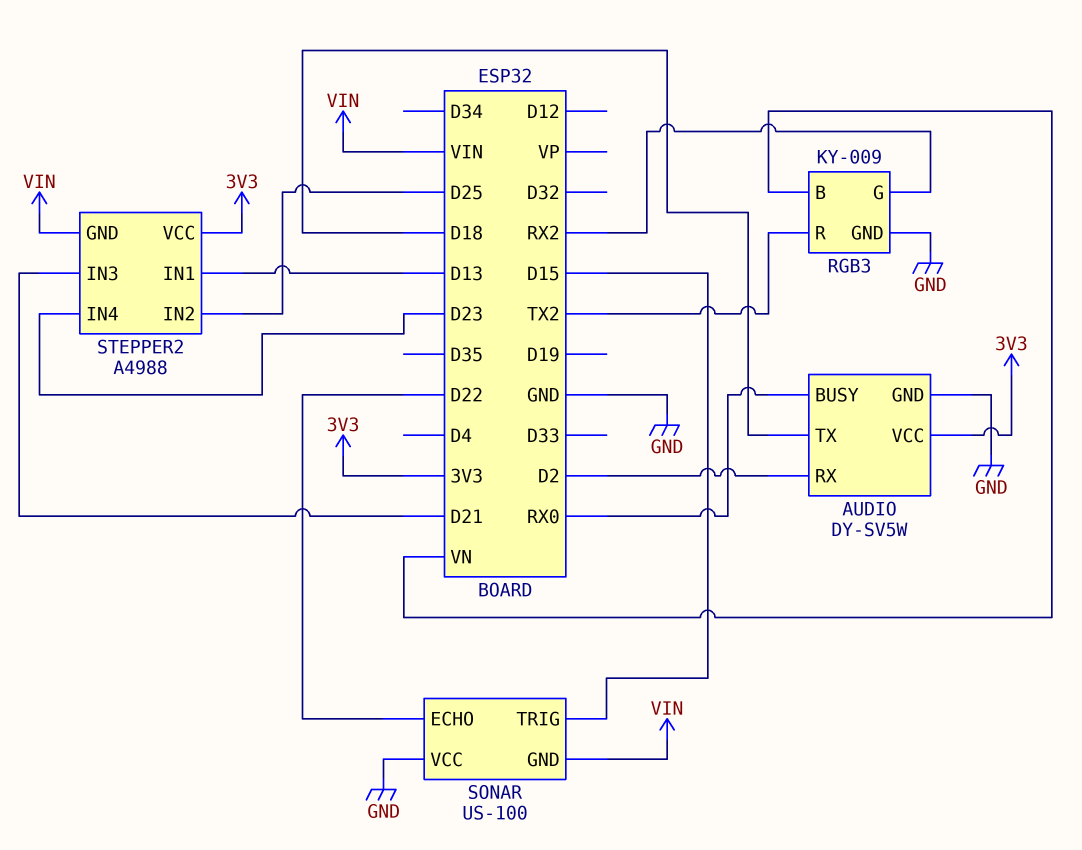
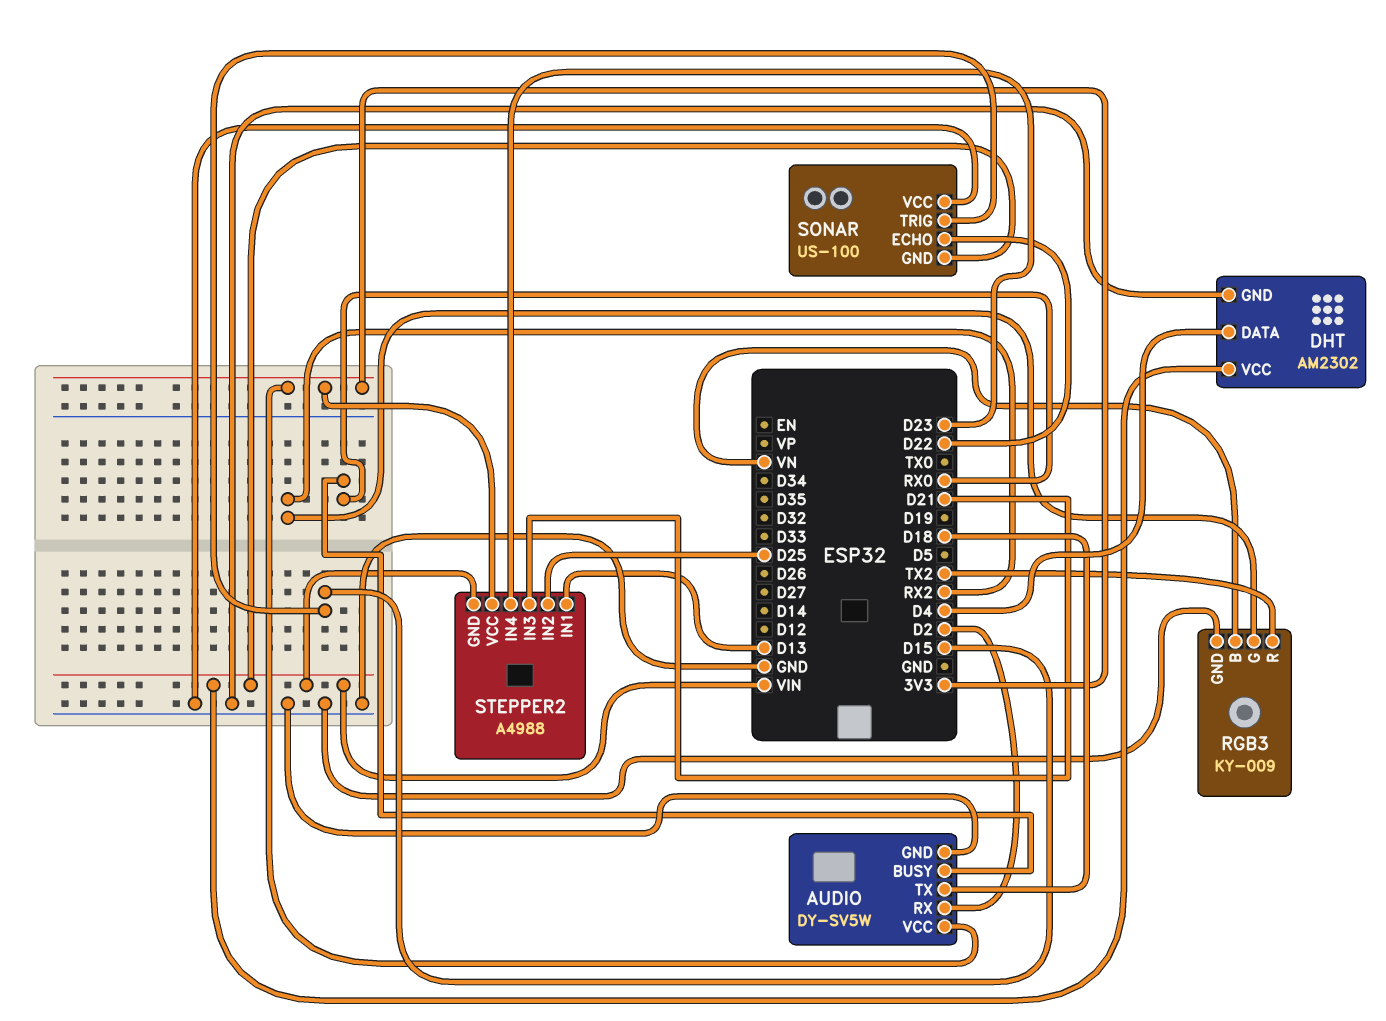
DHT: none -> AM2302
DHT pin DATA: none -> D4
DHT pin GND: none -> GND
DHT pin VCC: none -> VIN

